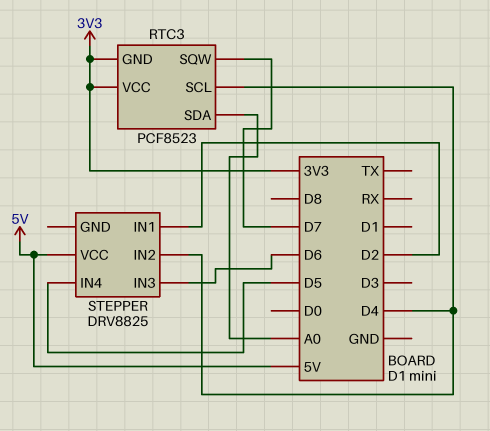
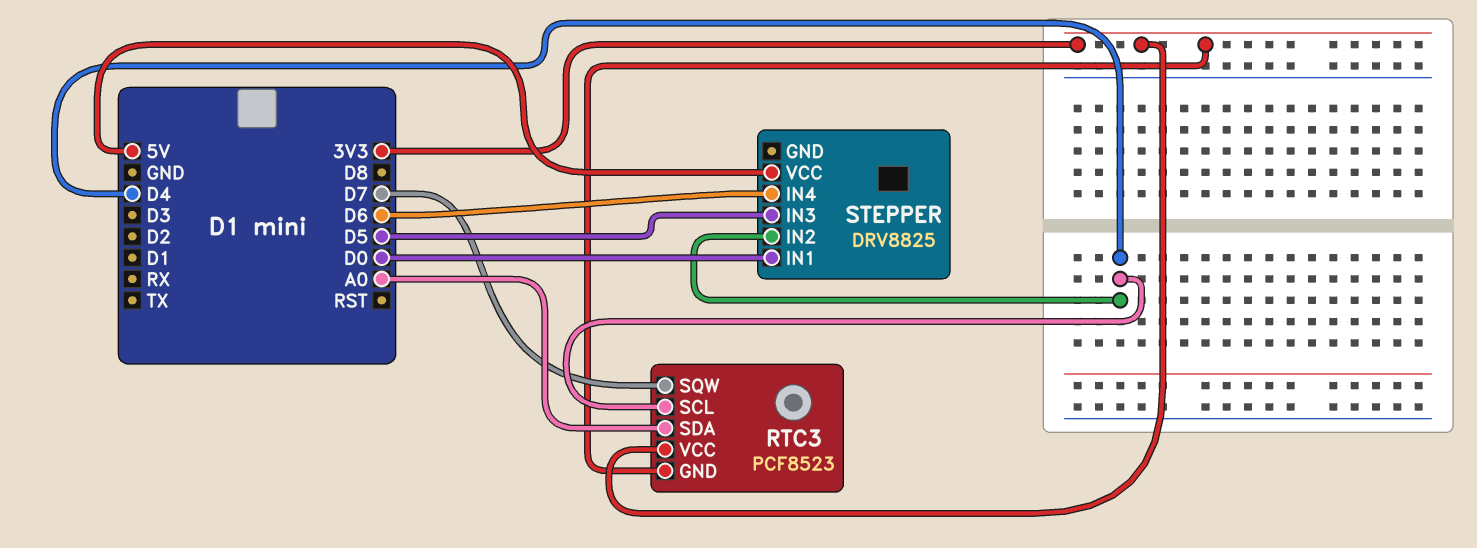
STEPPER pin IN1: D2 -> D0
STEPPER pin IN3: D6 -> D5
STEPPER pin IN4: D5 -> D6

